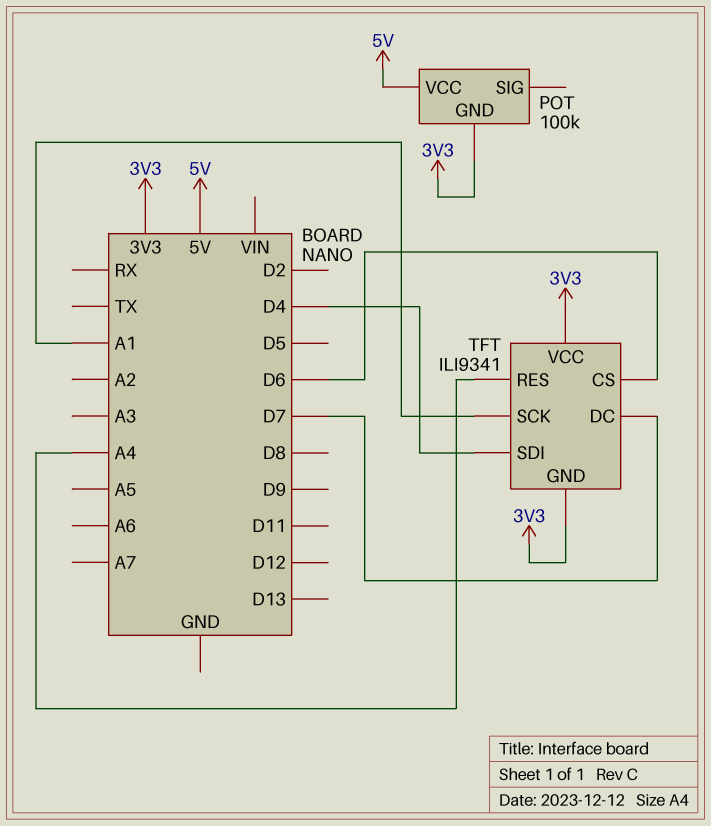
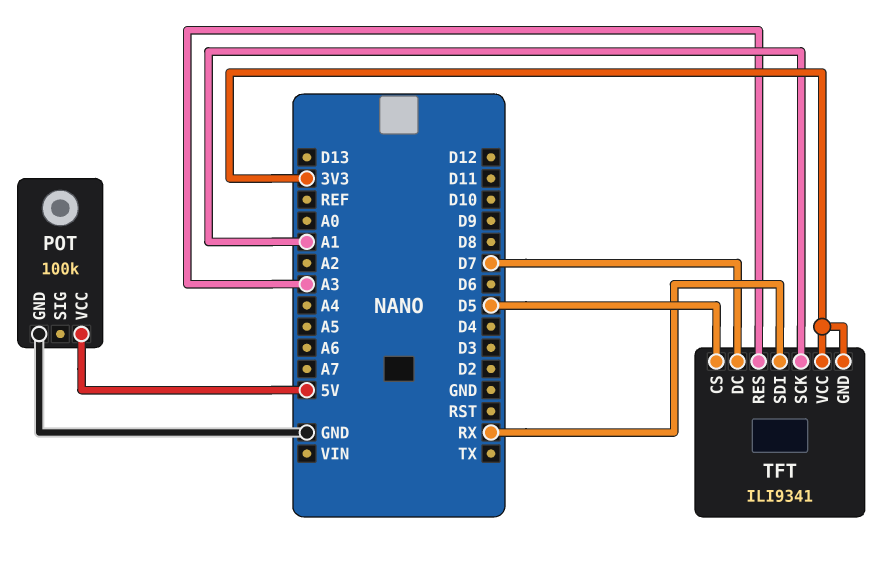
POT pin GND: 3V3 -> GND
TFT pin CS: D6 -> D5
TFT pin RES: A4 -> A3
TFT pin SDI: D4 -> RX

